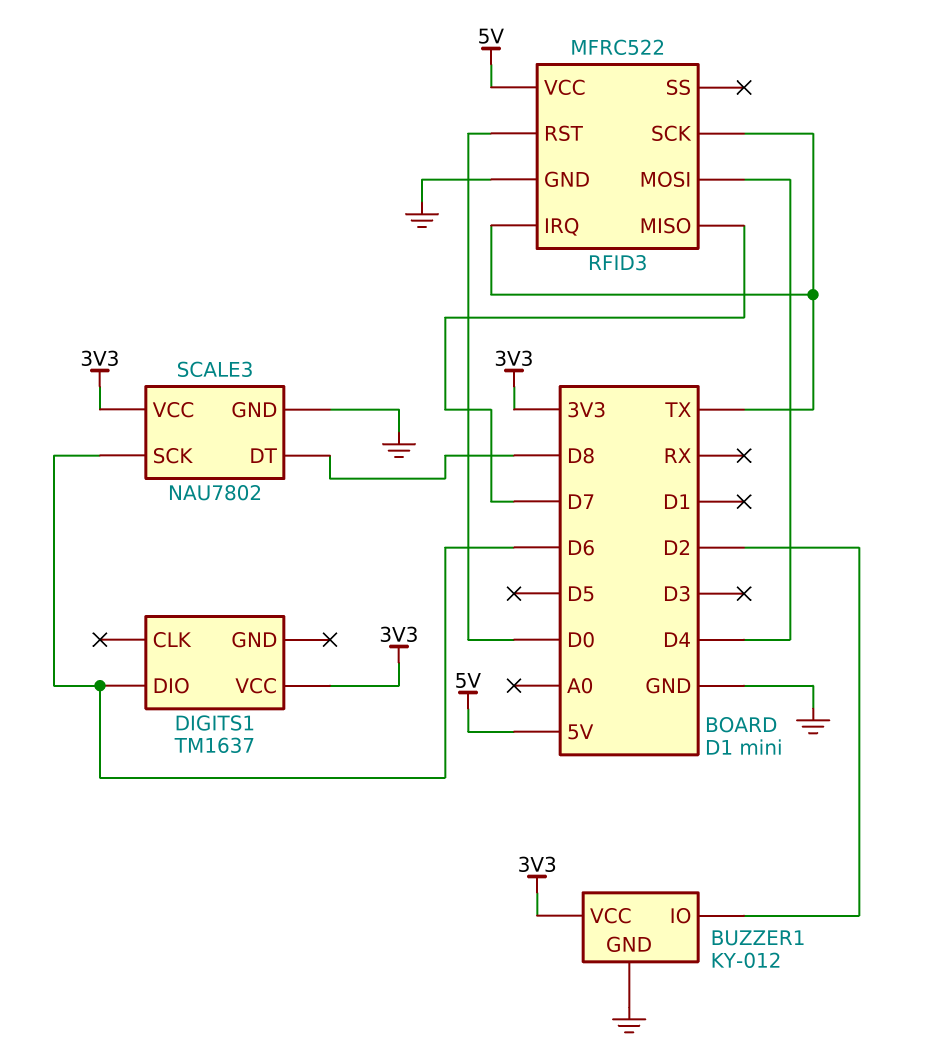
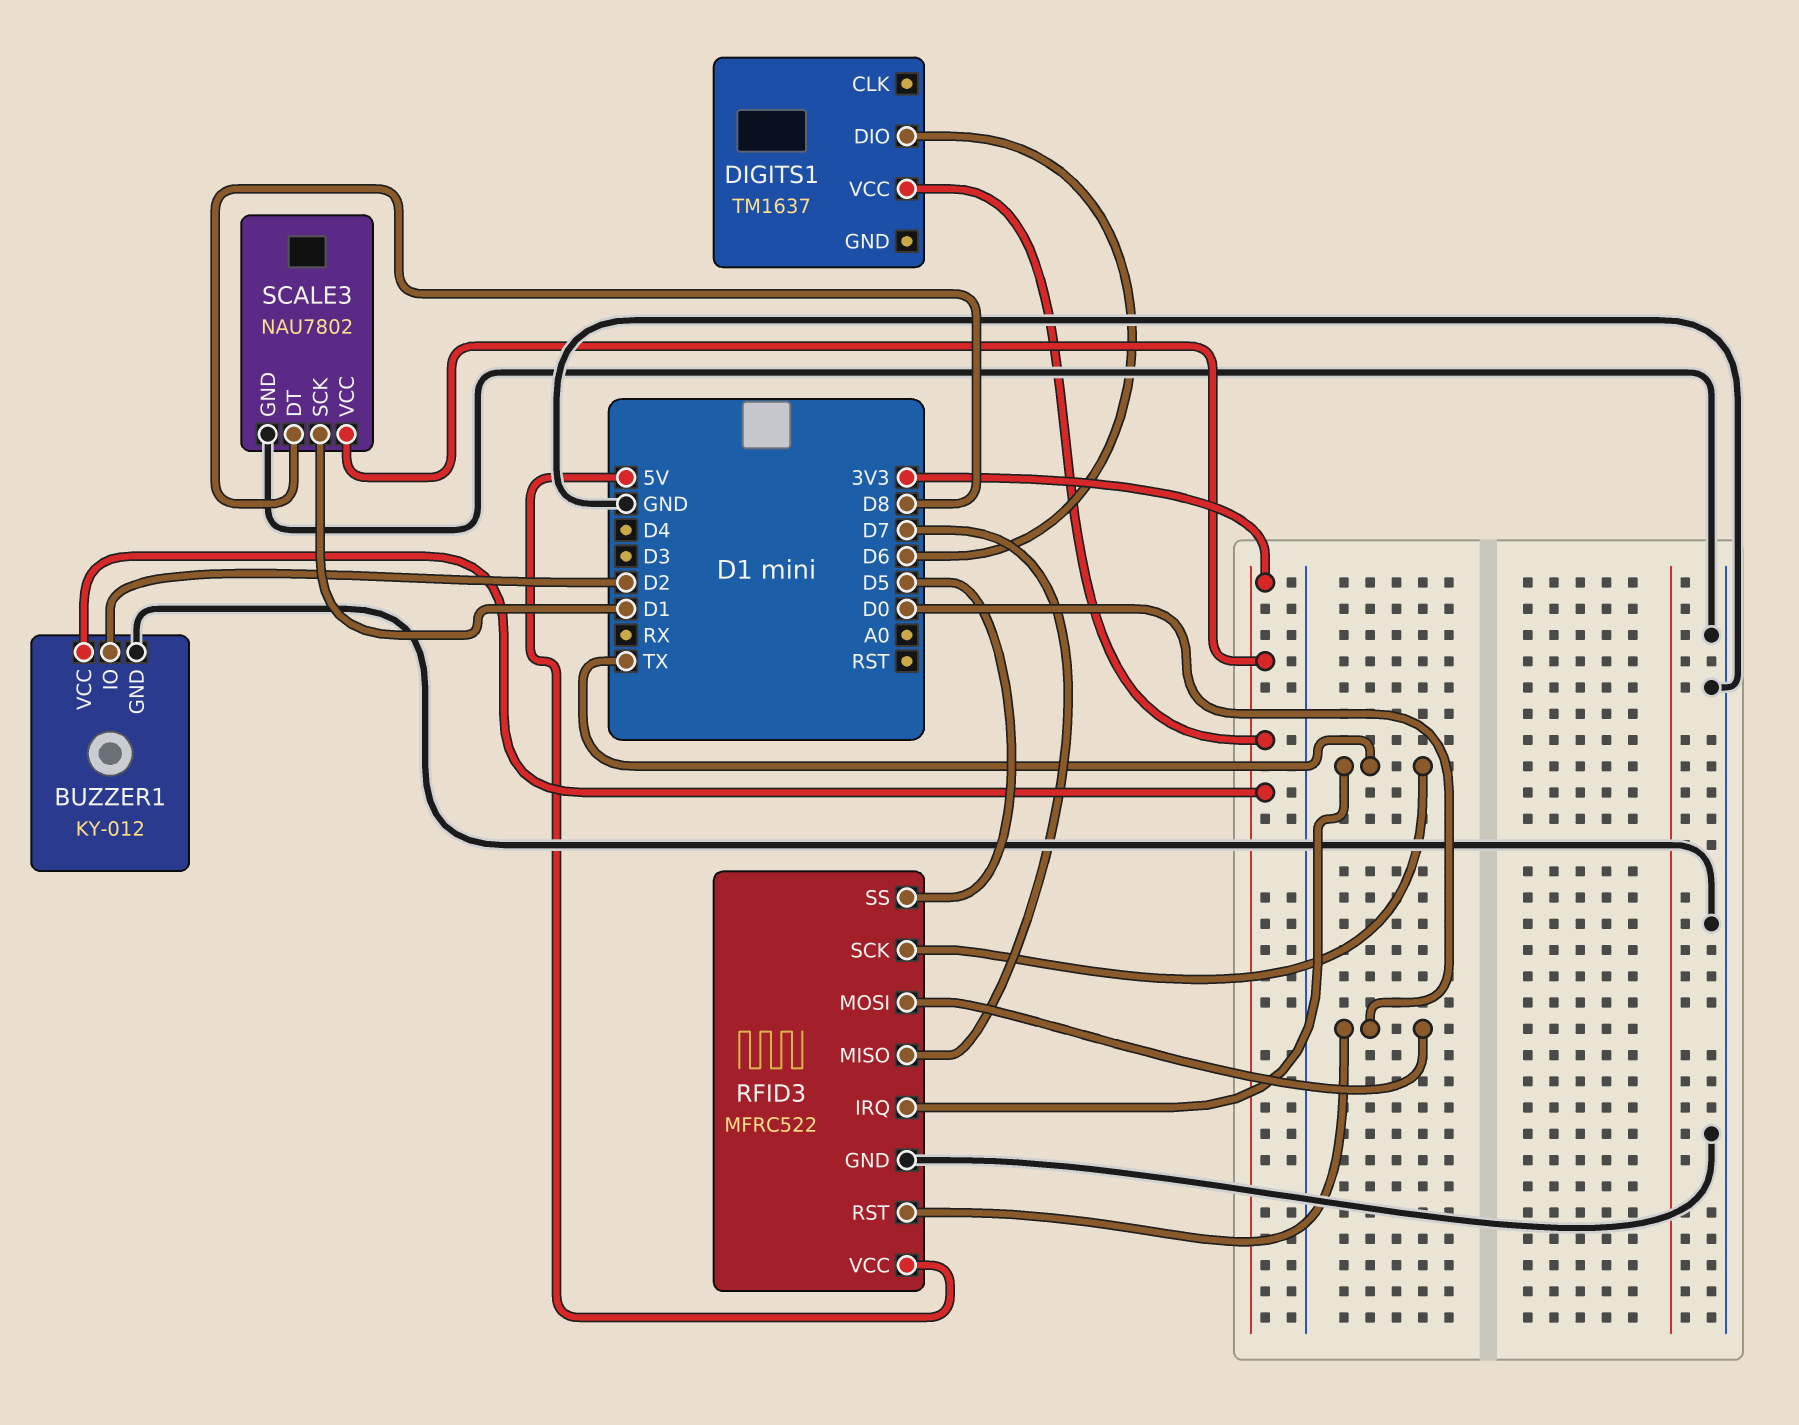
RFID3 pin MOSI: D4 -> D0
RFID3 pin SS: none -> D5
SCALE3 pin SCK: D6 -> D1

